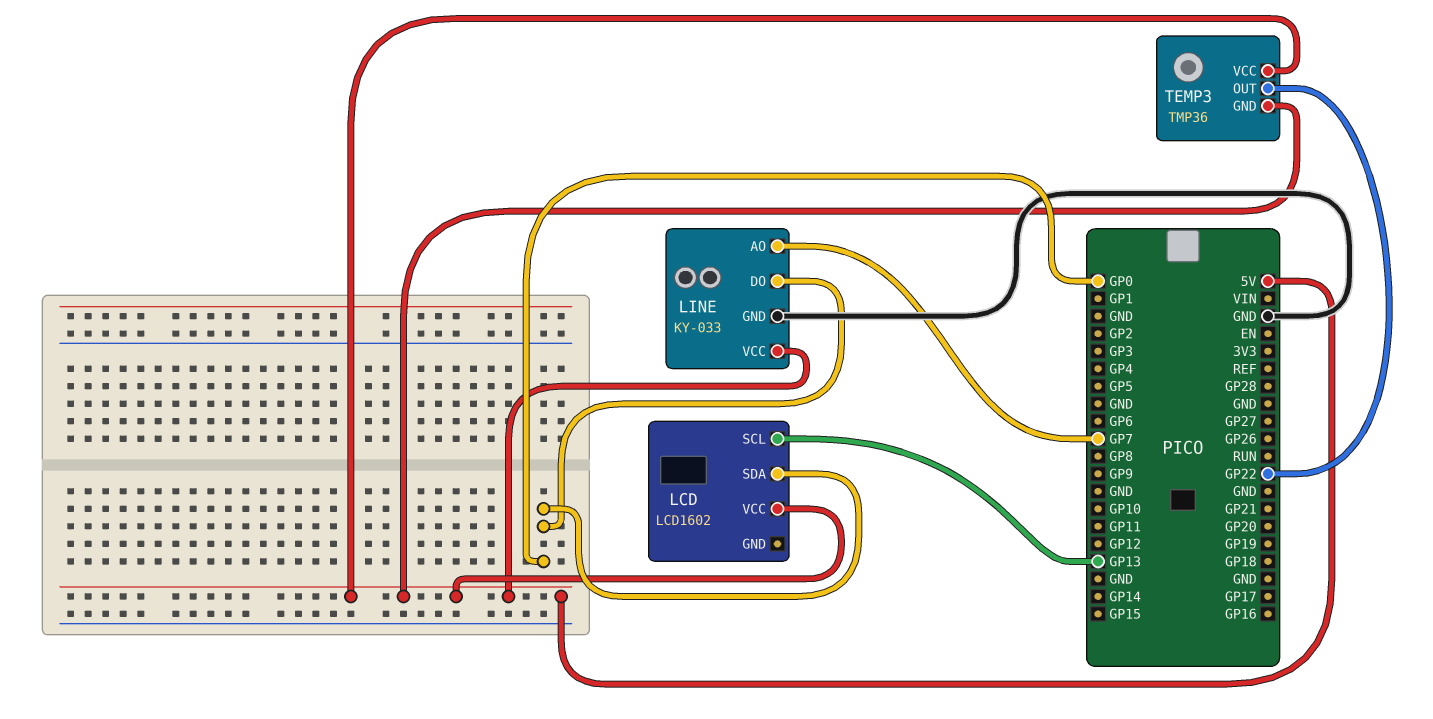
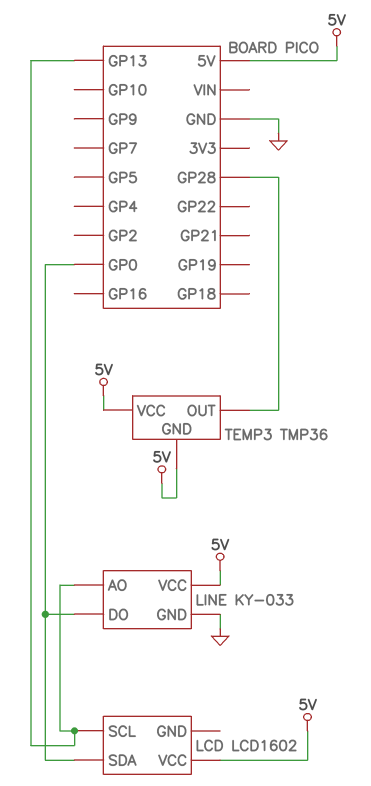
LINE pin AO: GP7 -> GP13
TEMP3 pin OUT: GP22 -> GP28

